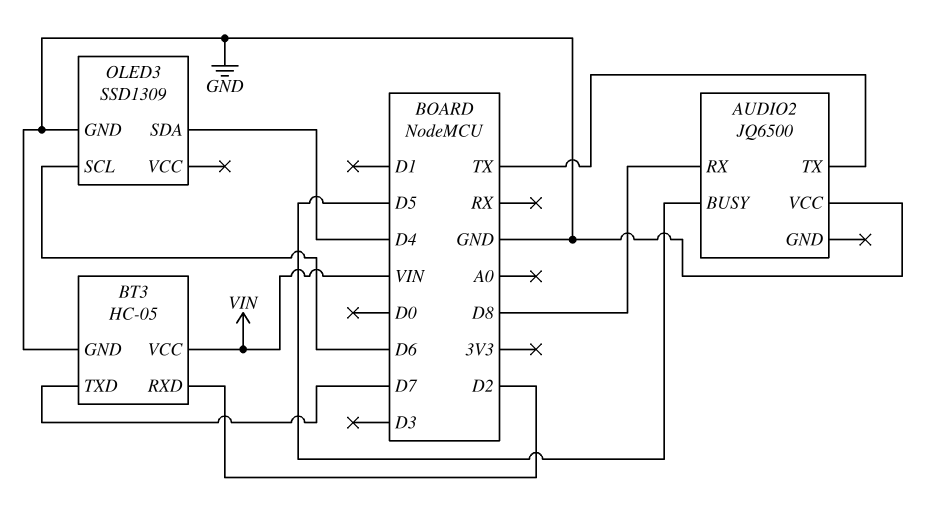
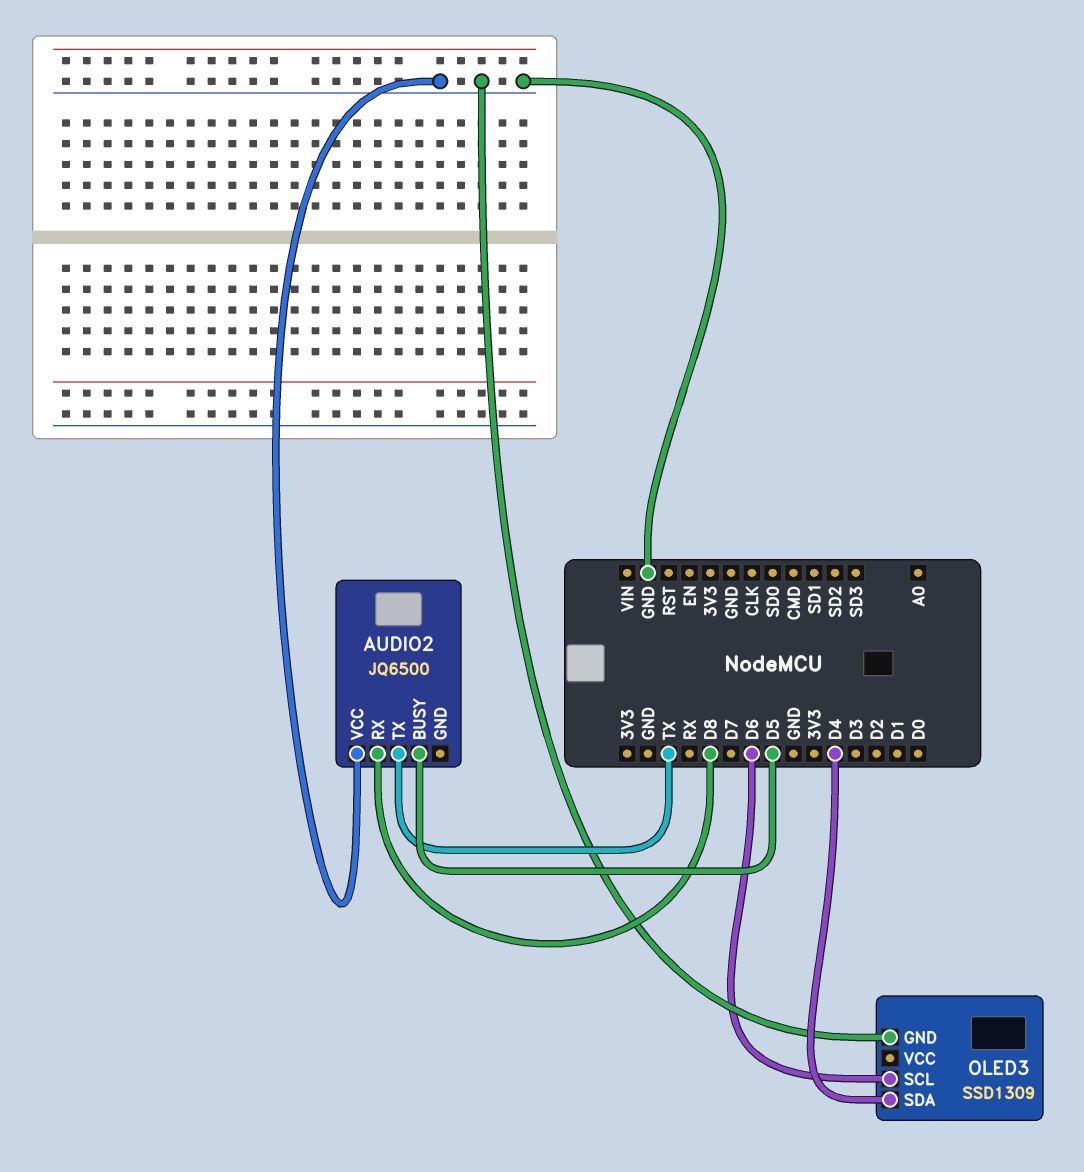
BT3: HC-05 -> none
BT3 pin GND: GND -> none
BT3 pin RXD: D2 -> none
BT3 pin TXD: D7 -> none
BT3 pin VCC: VIN -> none

